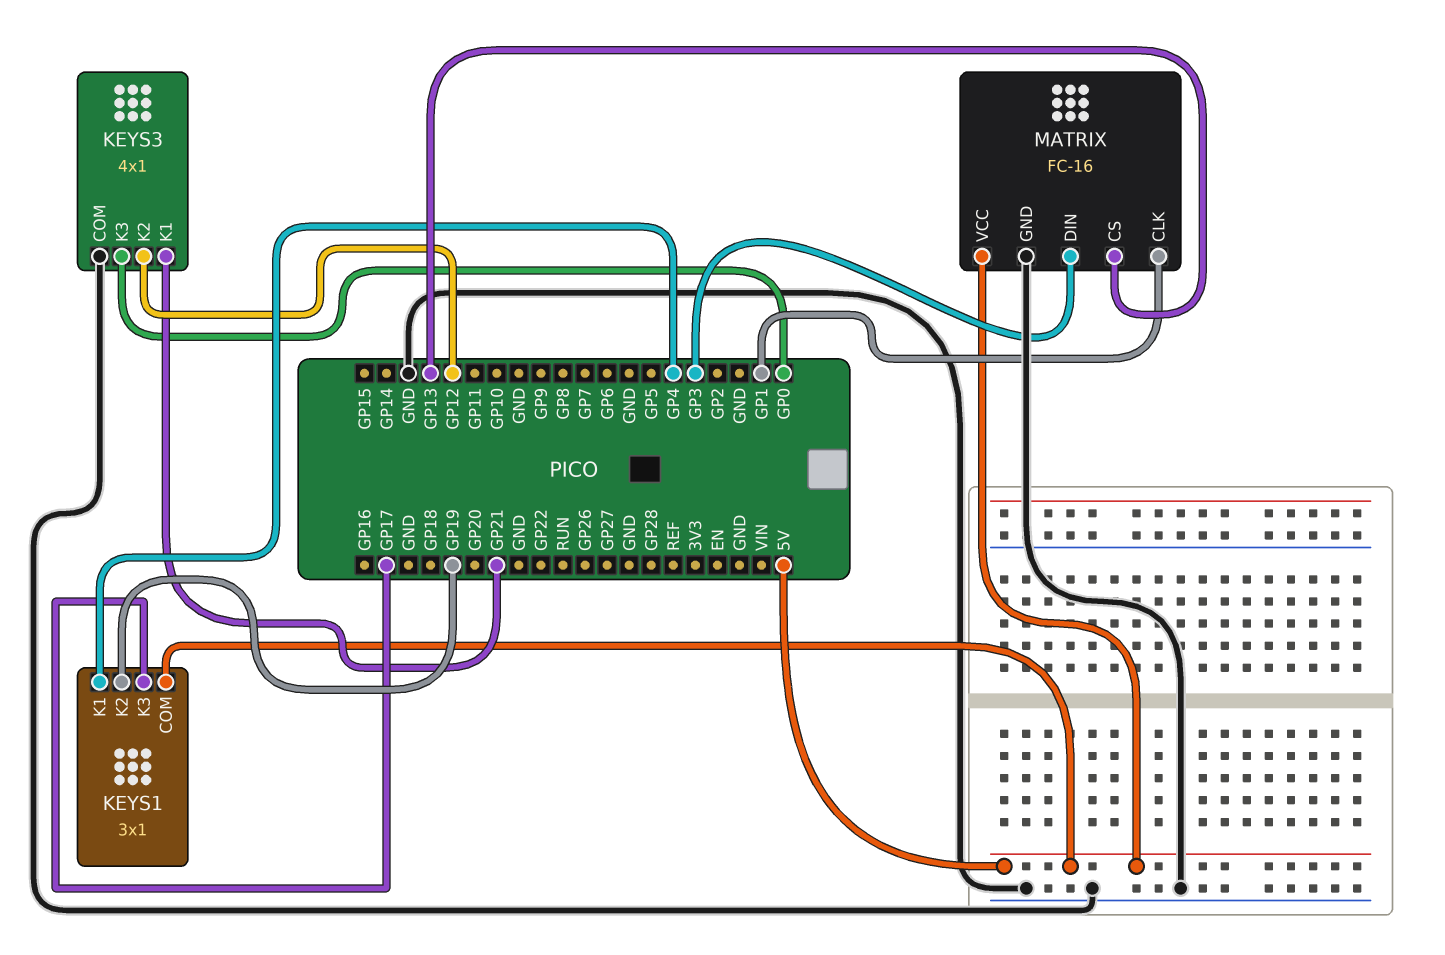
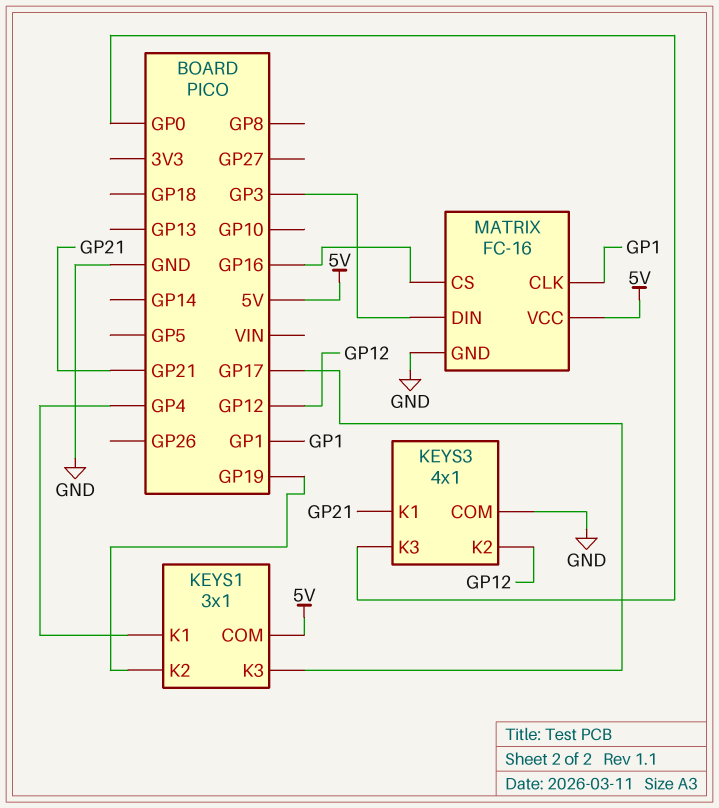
MATRIX pin CS: GP13 -> GP16

